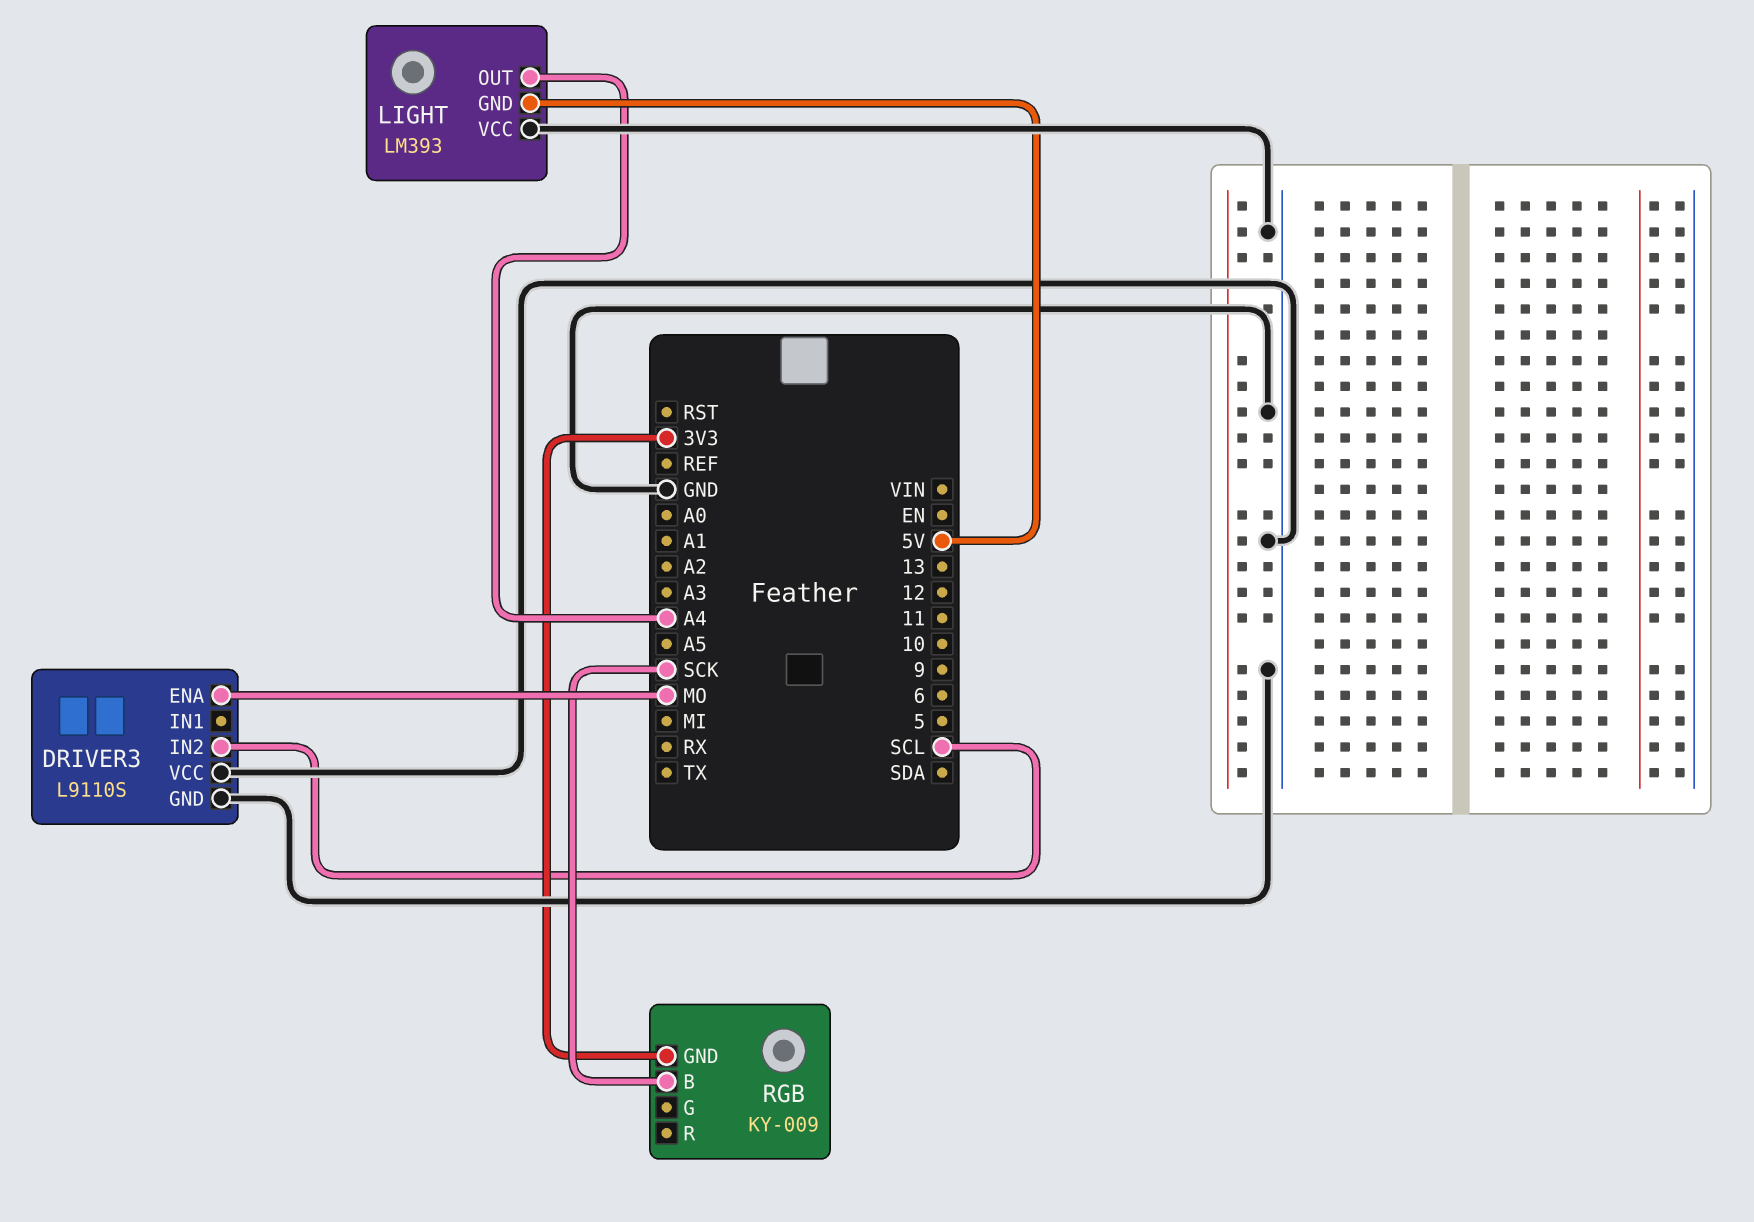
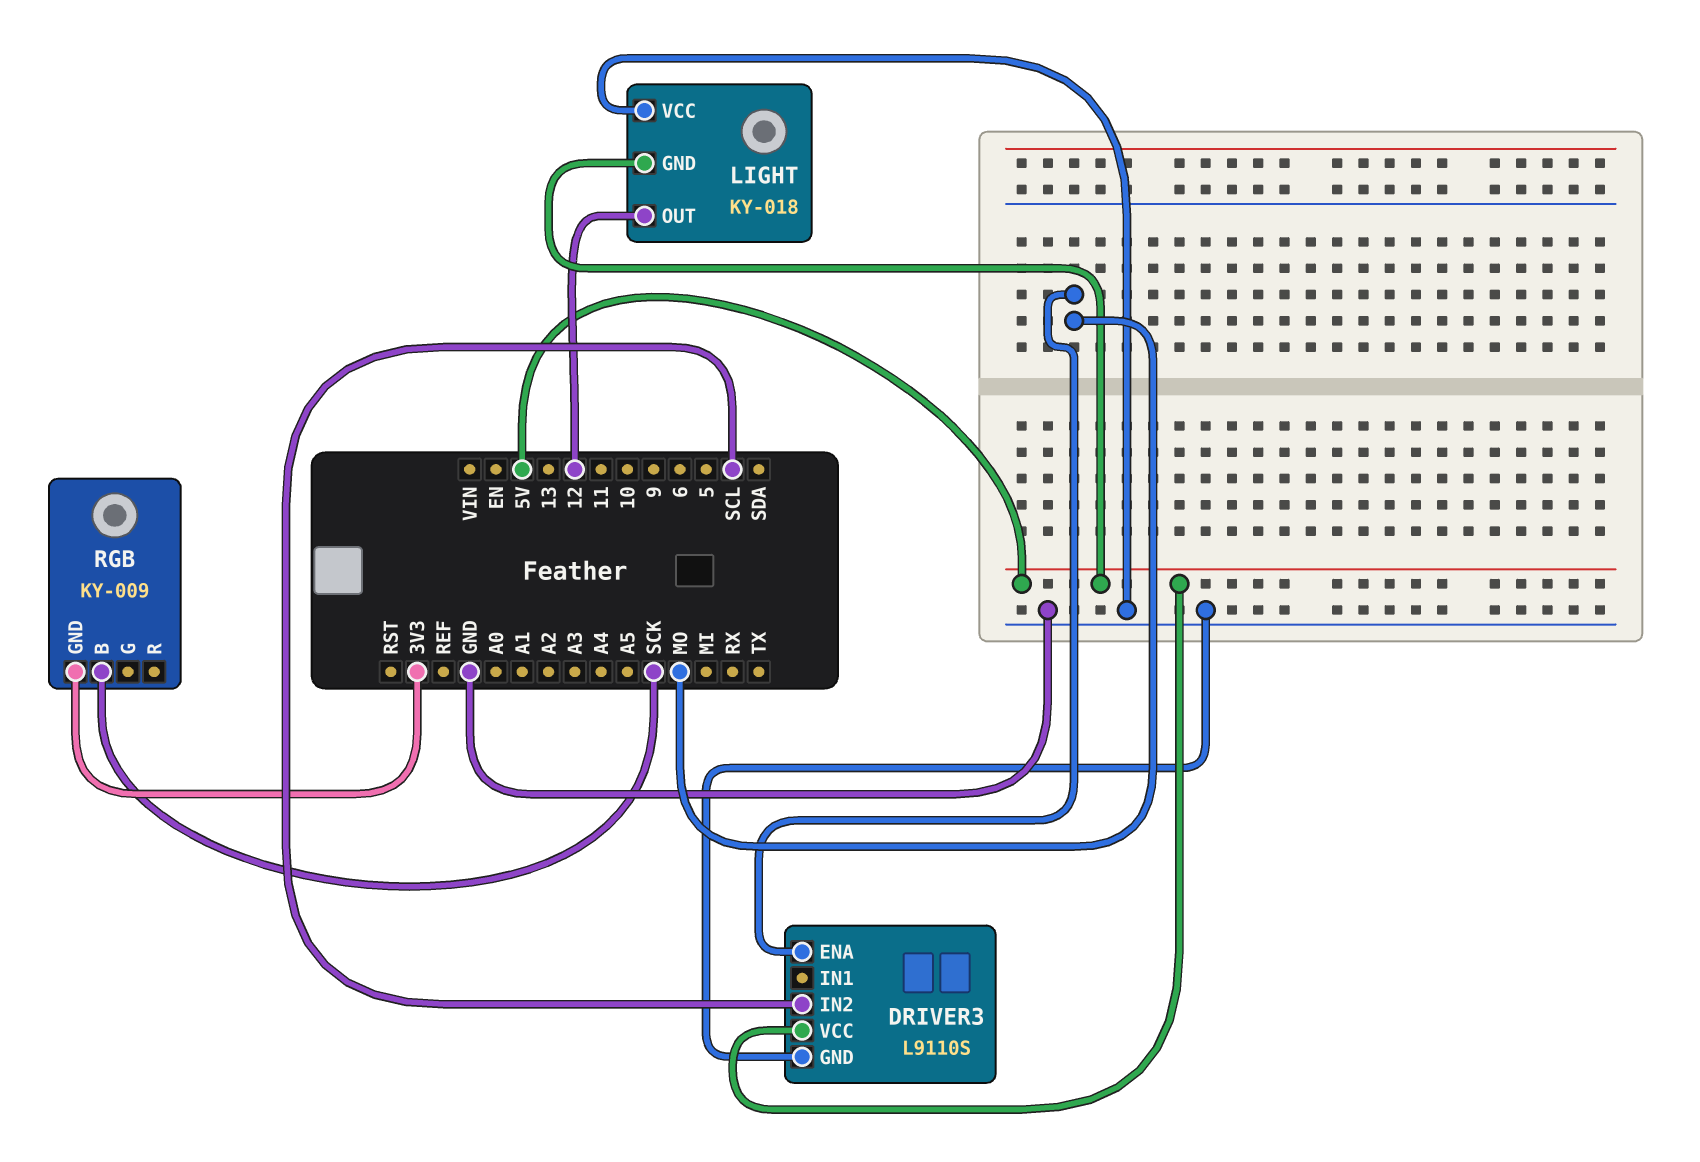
DRIVER3 pin VCC: GND -> 5V
LIGHT: LM393 -> KY-018
LIGHT pin OUT: A4 -> 12

